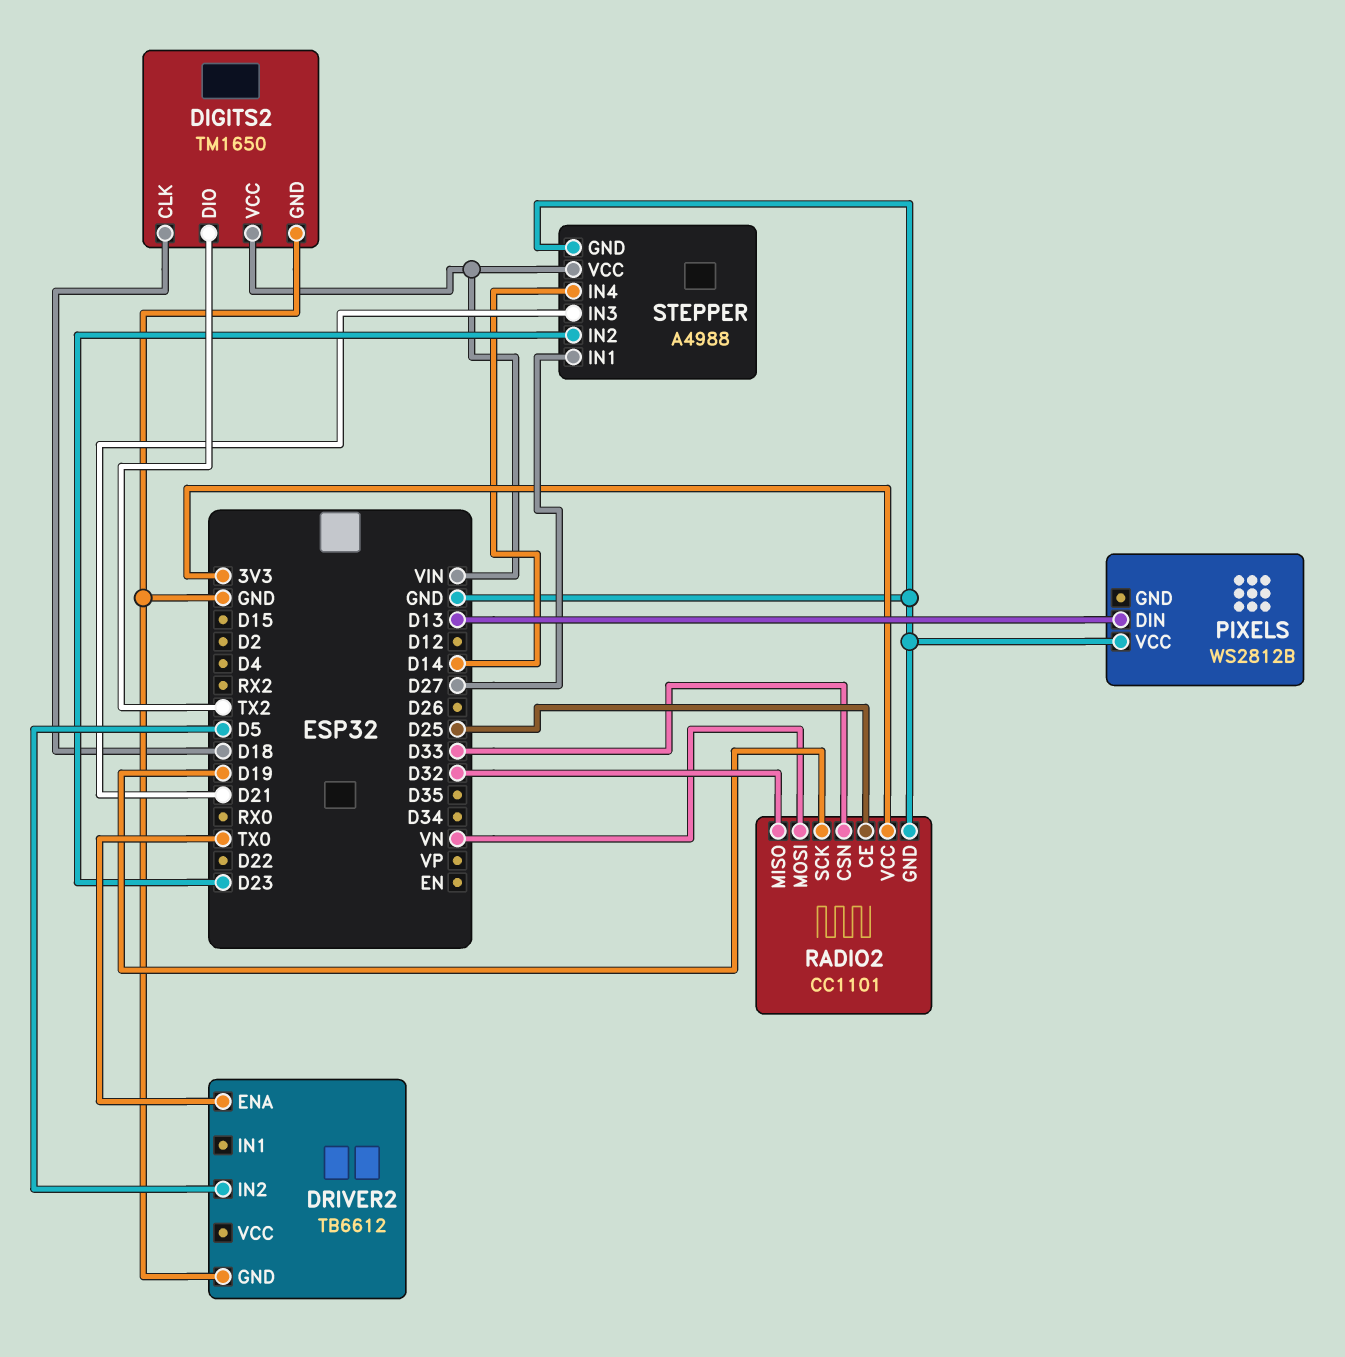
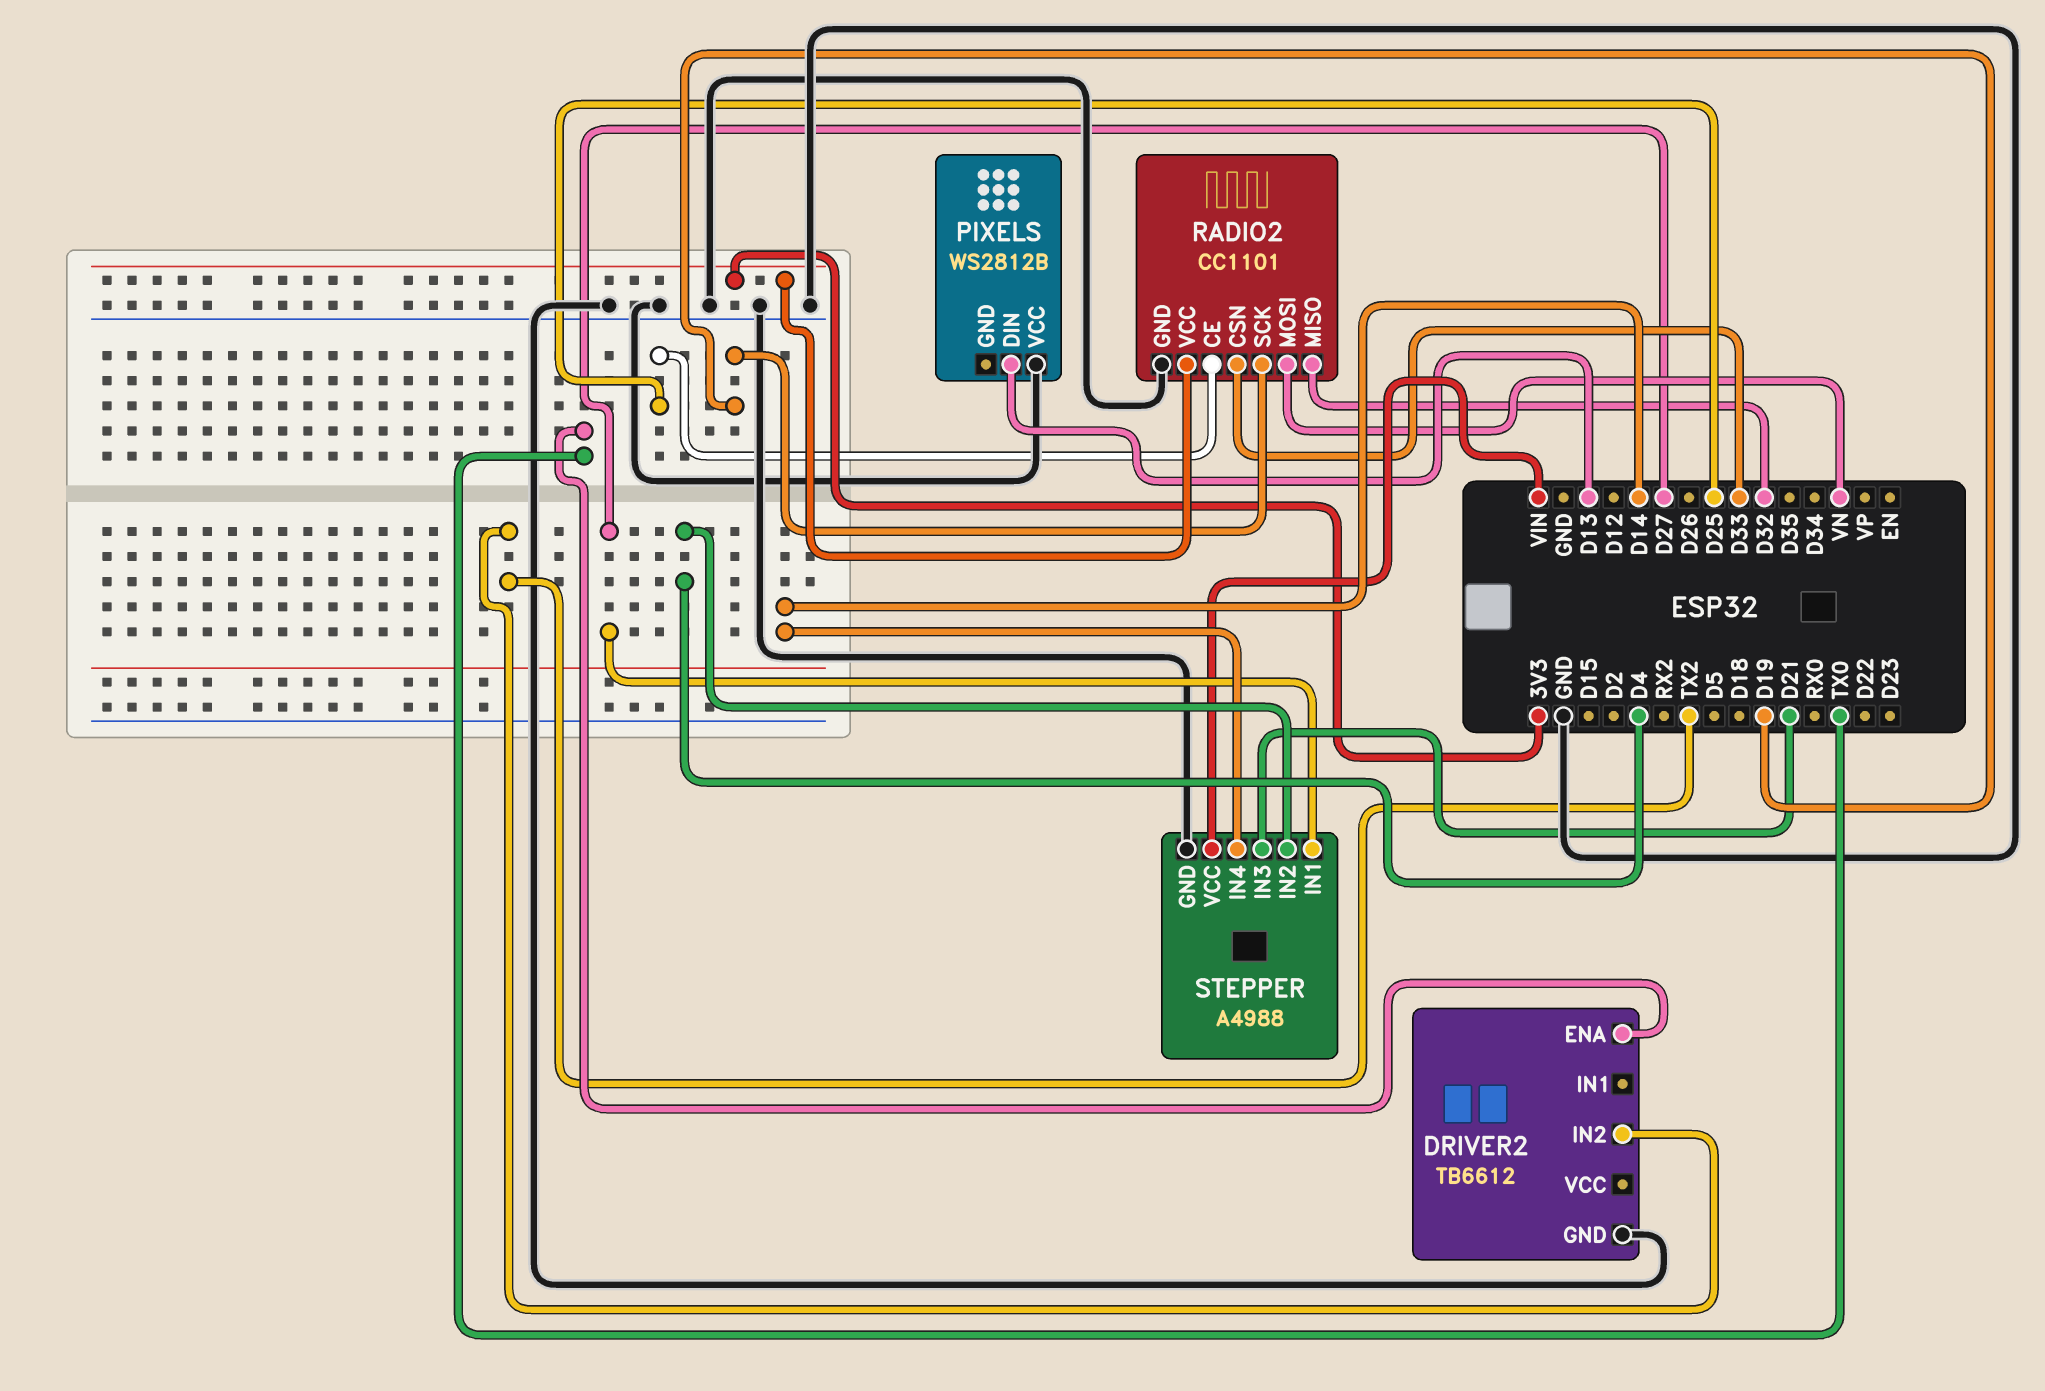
DIGITS2: TM1650 -> none
DIGITS2 pin CLK: D18 -> none
DIGITS2 pin DIO: TX2 -> none
DIGITS2 pin GND: GND -> none
DIGITS2 pin VCC: VIN -> none
DRIVER2 pin IN2: D5 -> TX2
STEPPER pin IN2: D23 -> D4

